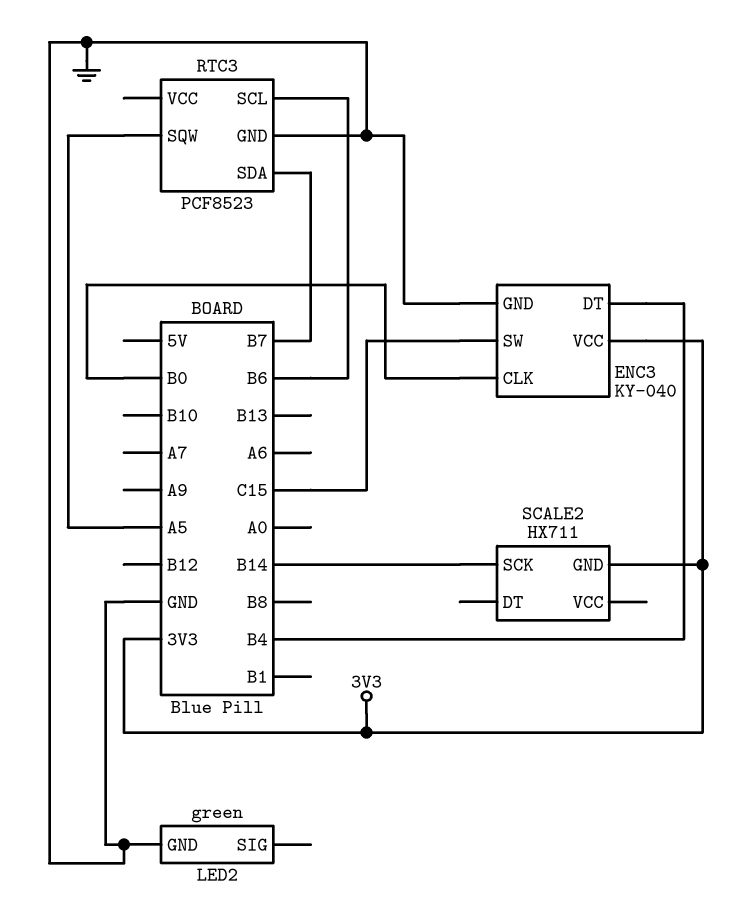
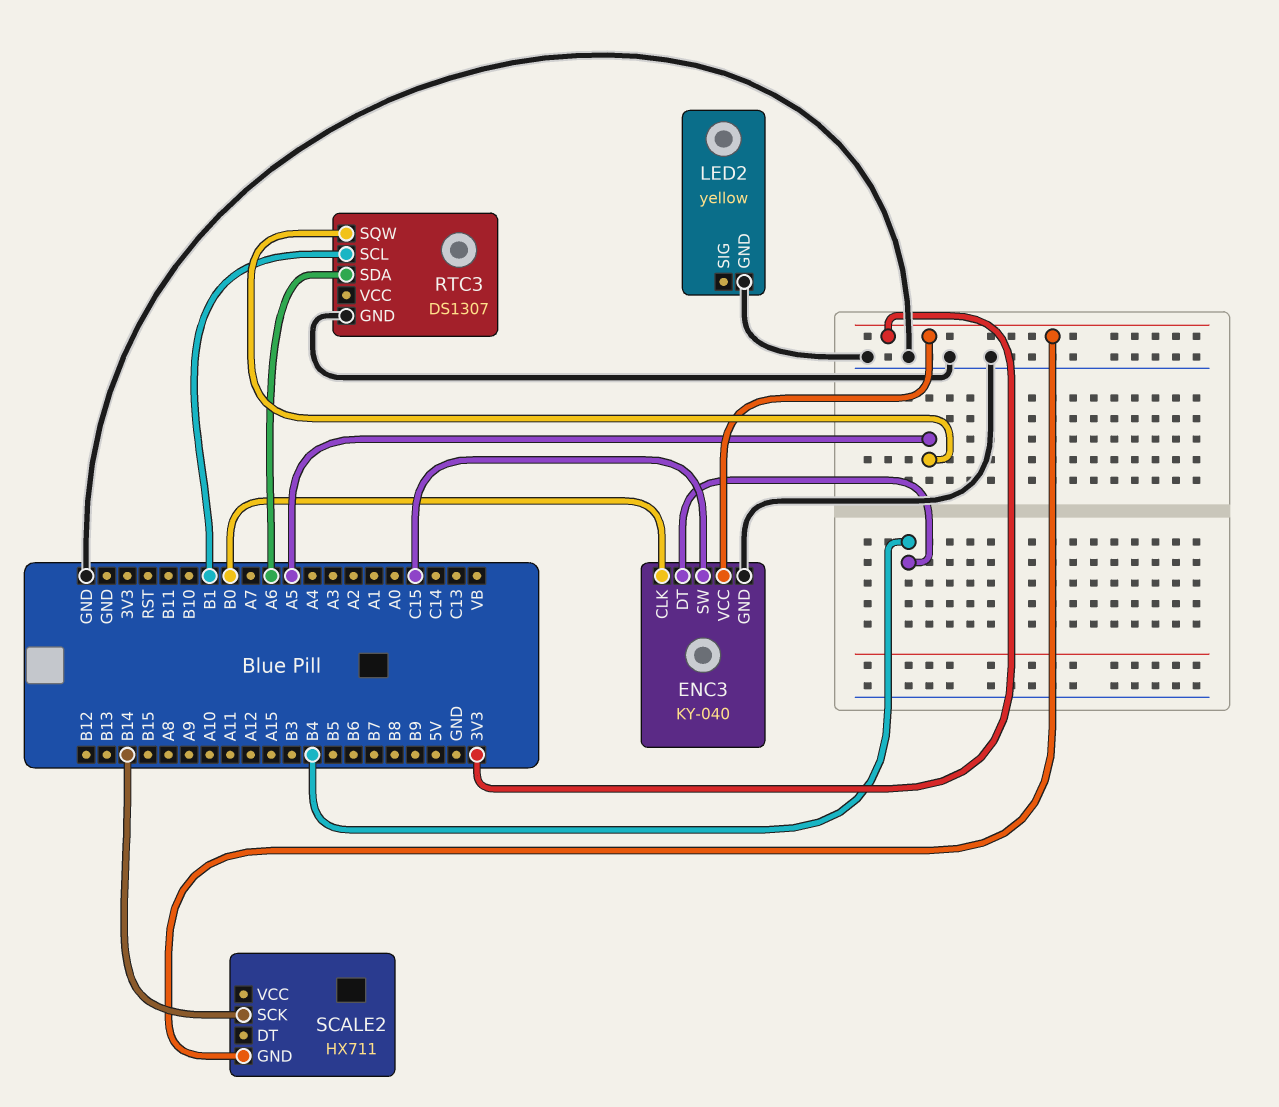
LED2: green -> yellow
RTC3: PCF8523 -> DS1307
RTC3 pin SCL: B6 -> B1
RTC3 pin SDA: B7 -> A6

